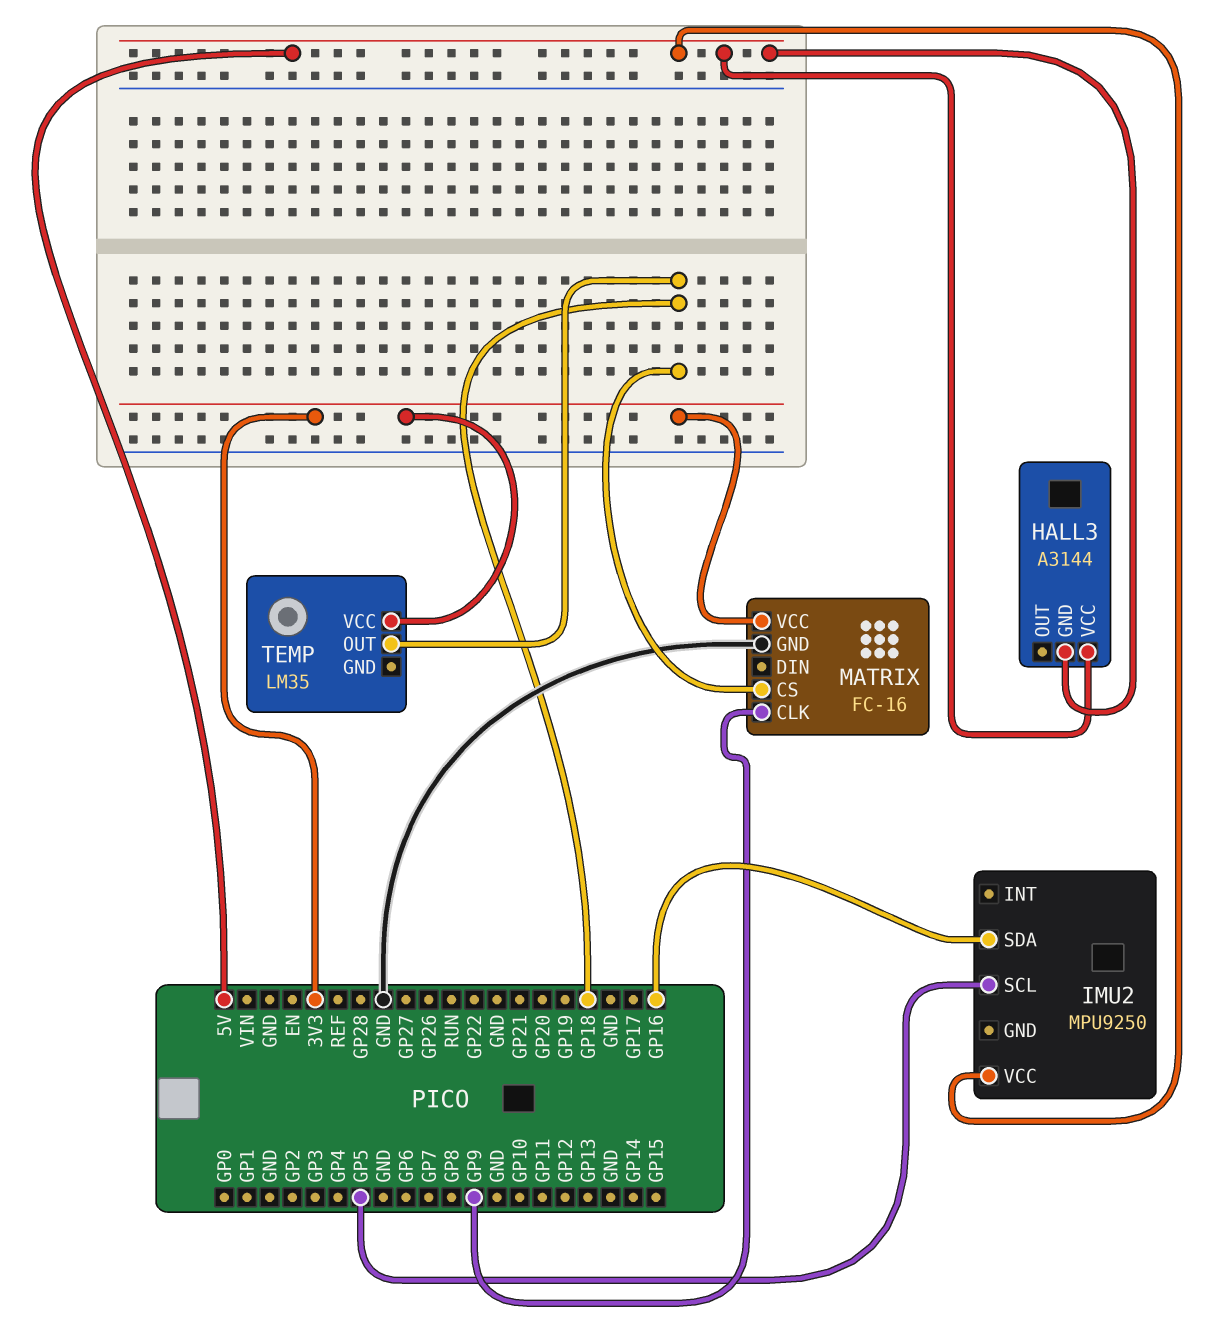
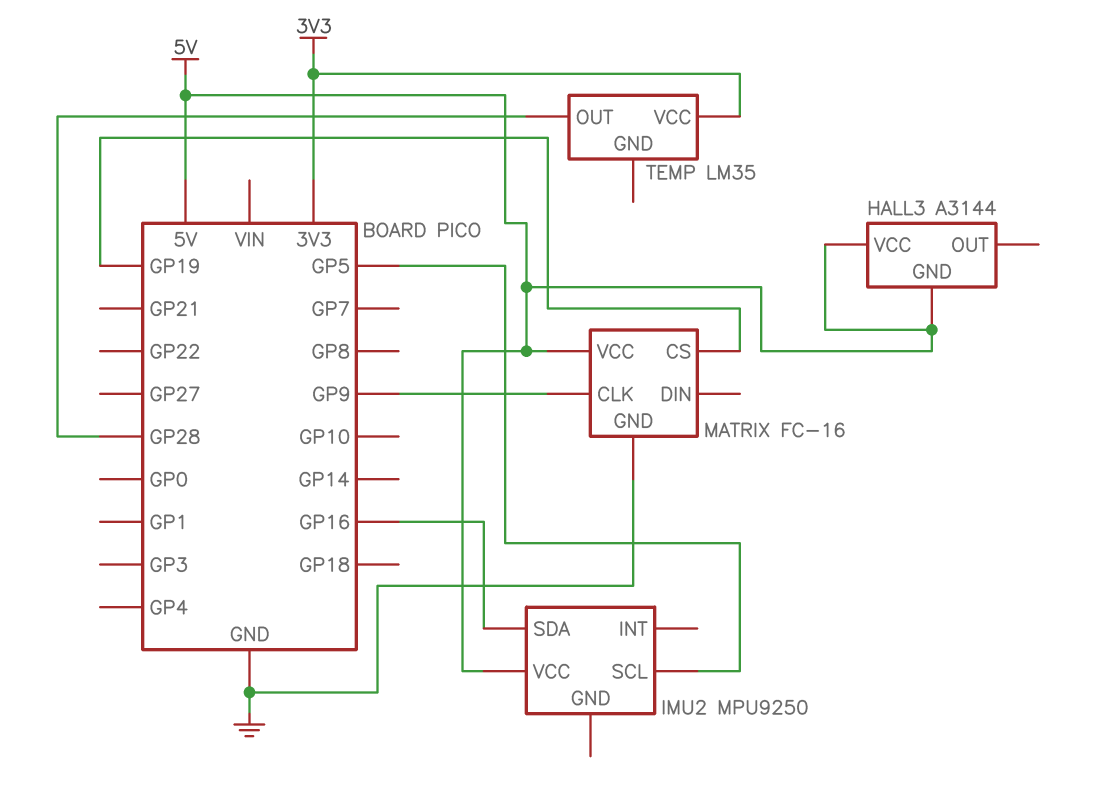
MATRIX pin CS: GP18 -> GP19
MATRIX pin VCC: 3V3 -> 5V
TEMP pin OUT: GP18 -> GP28

